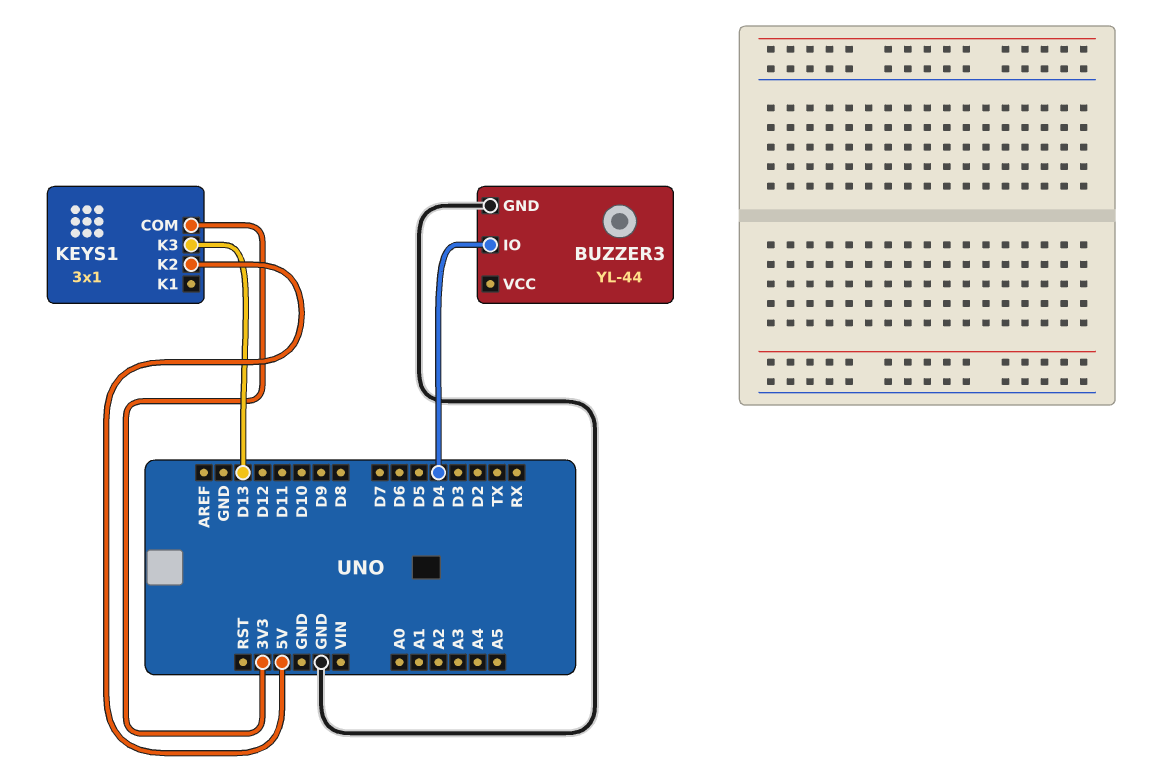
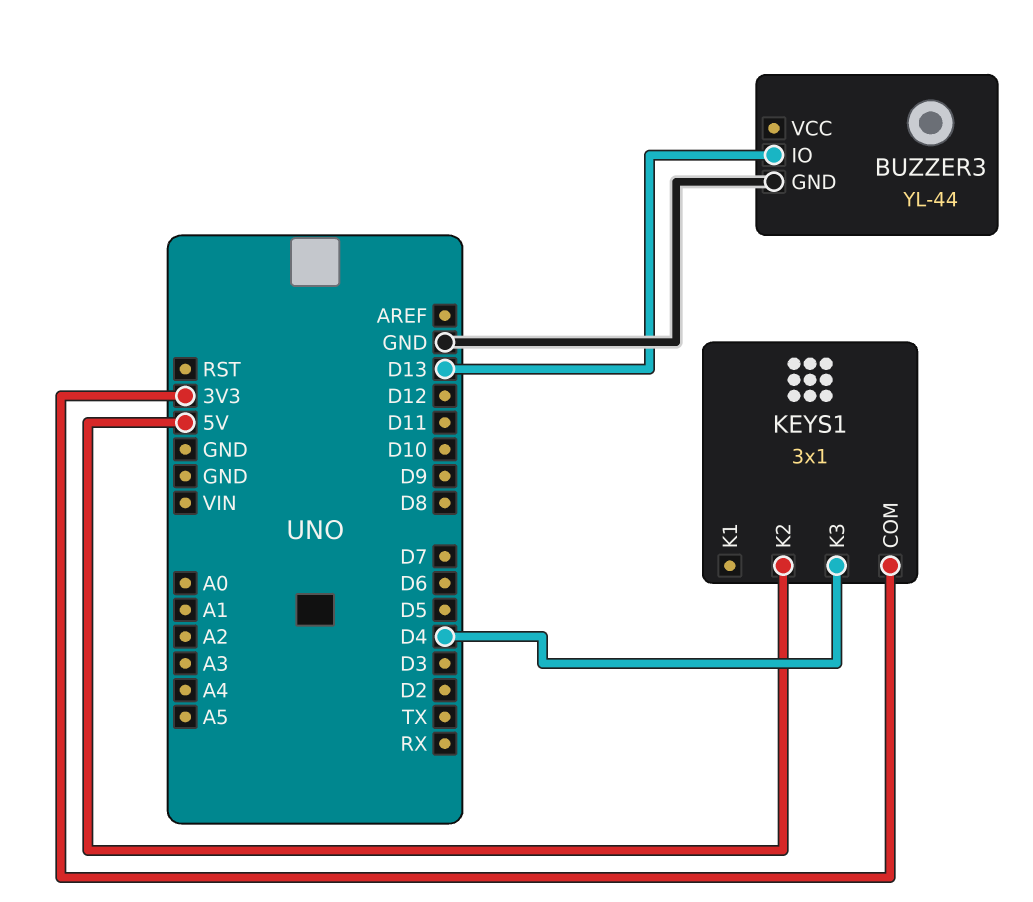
BUZZER3 pin IO: D4 -> D13
KEYS1 pin K3: D13 -> D4

